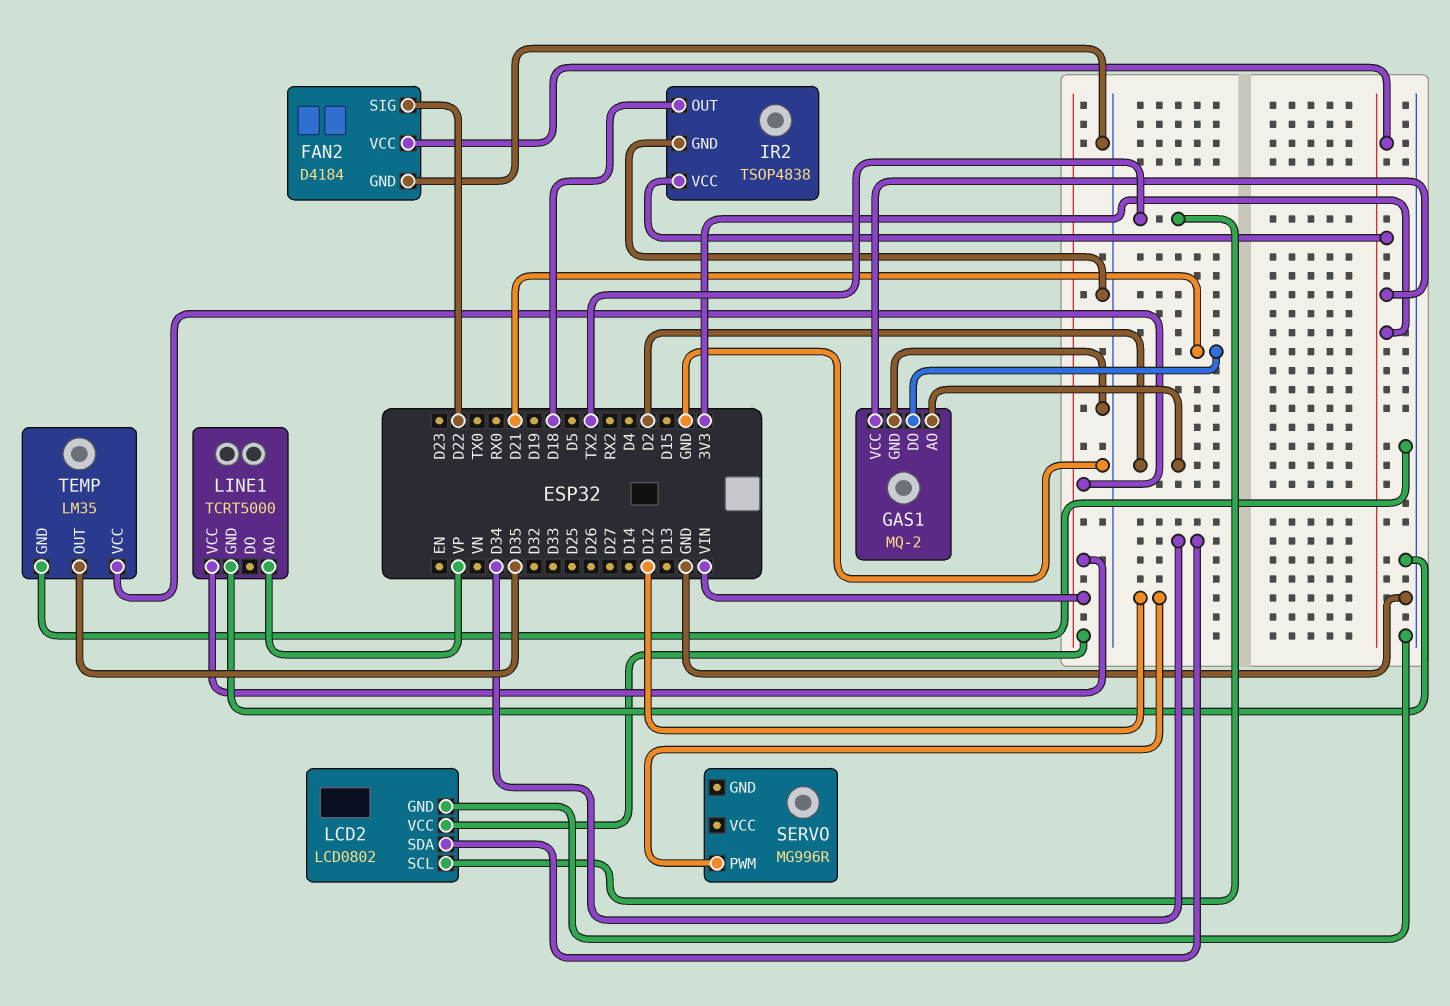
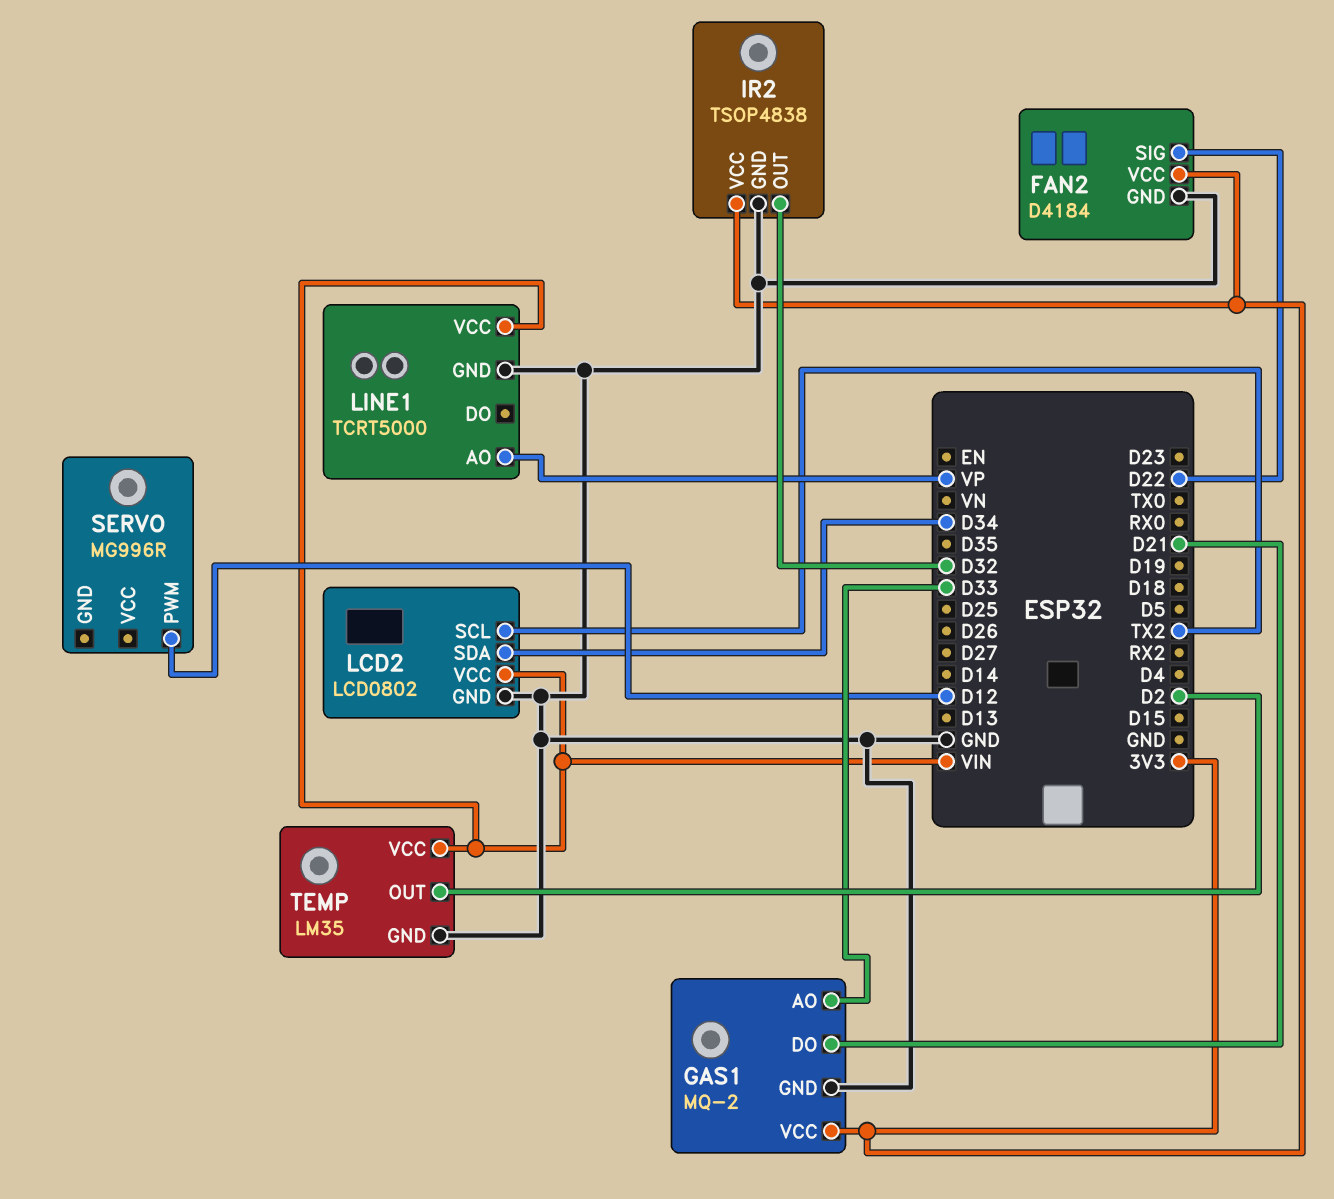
GAS1 pin AO: D2 -> D33
IR2 pin OUT: D18 -> D32
TEMP pin OUT: D35 -> D2

